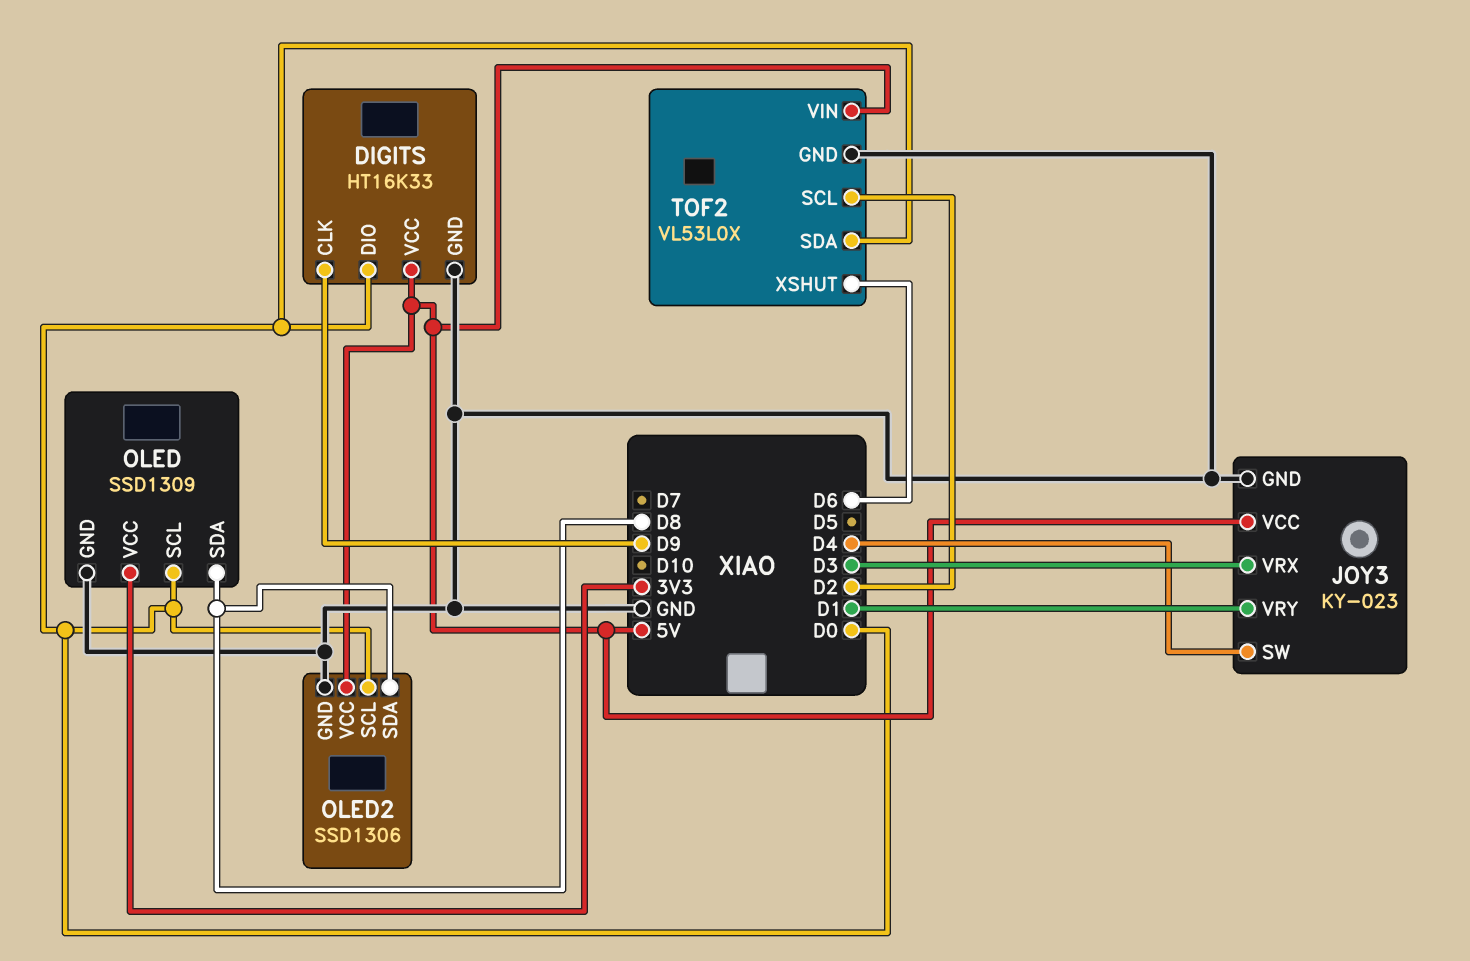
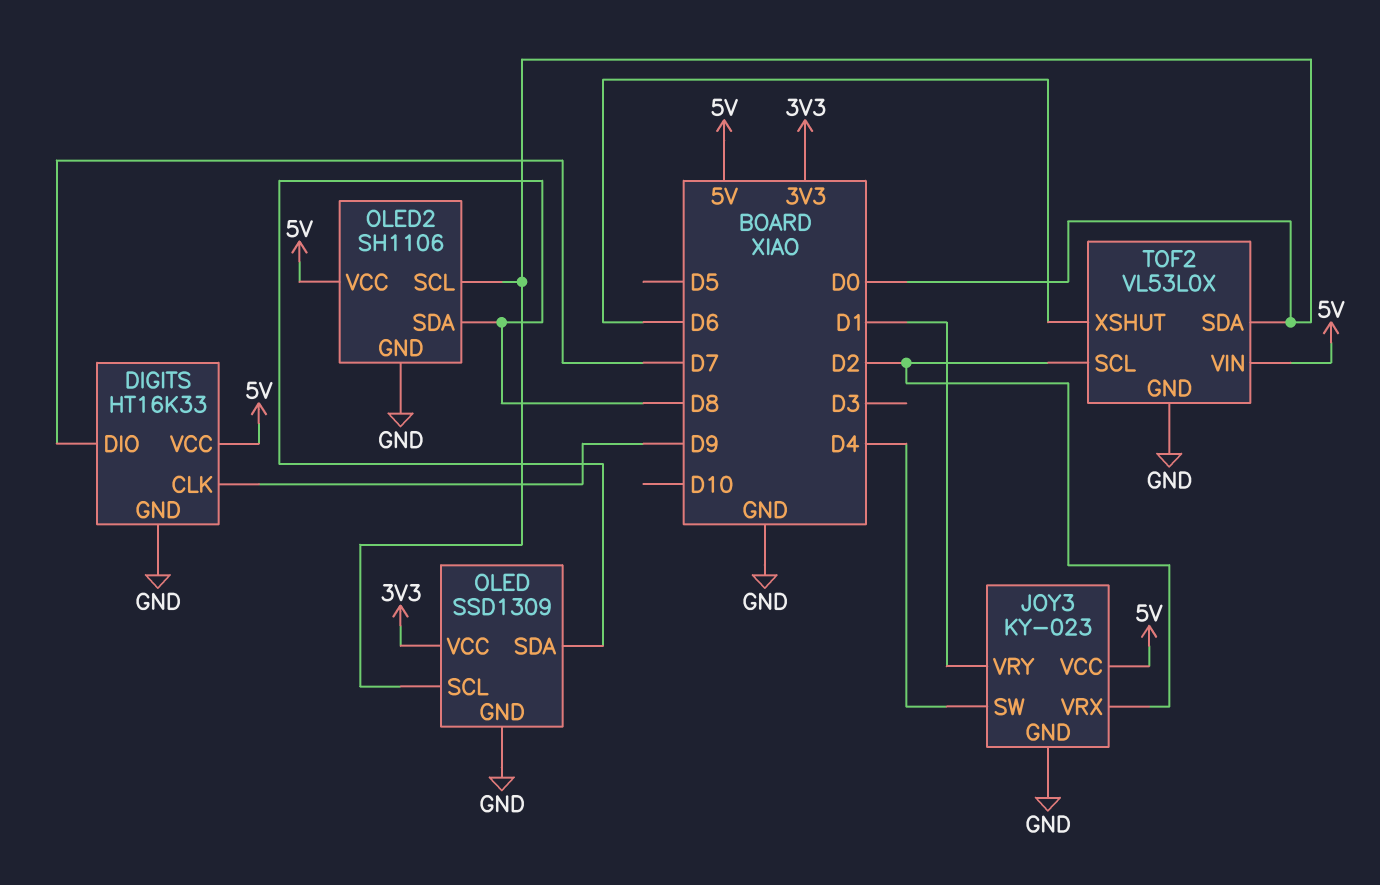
DIGITS pin DIO: D0 -> D7
JOY3 pin VRX: D3 -> D2
OLED2: SSD1306 -> SH1106

